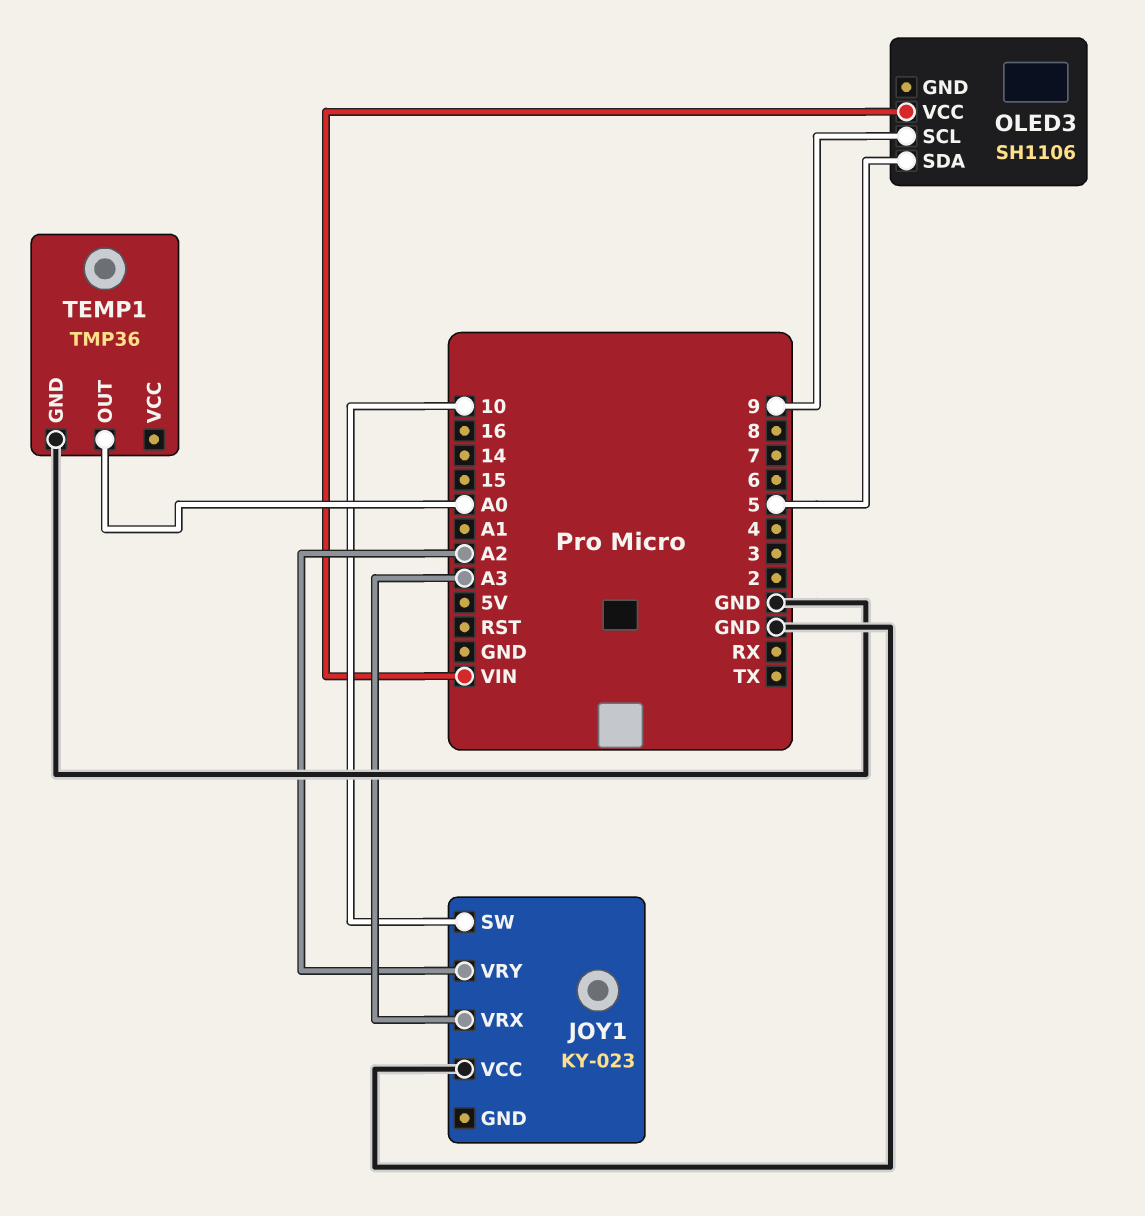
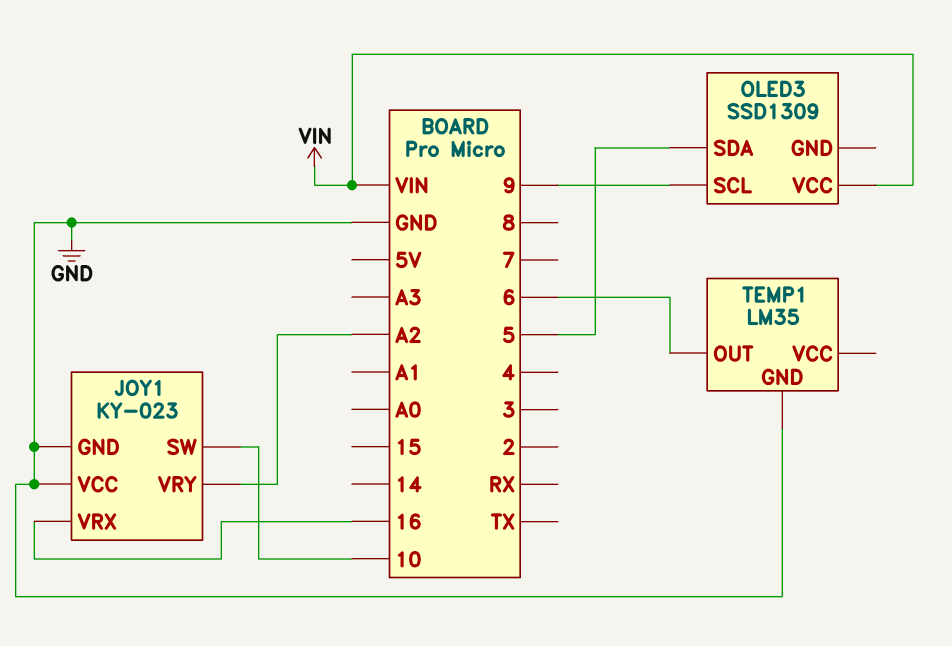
JOY1 pin GND: none -> GND
JOY1 pin VRX: A3 -> 16
OLED3: SH1106 -> SSD1309
TEMP1: TMP36 -> LM35
TEMP1 pin OUT: A0 -> 6

